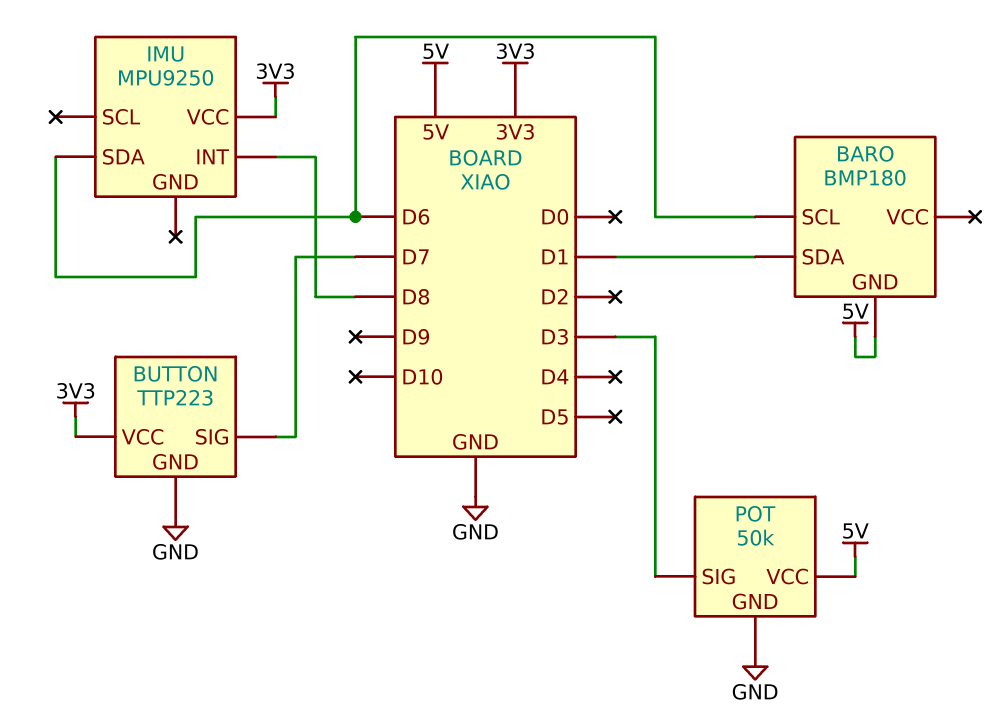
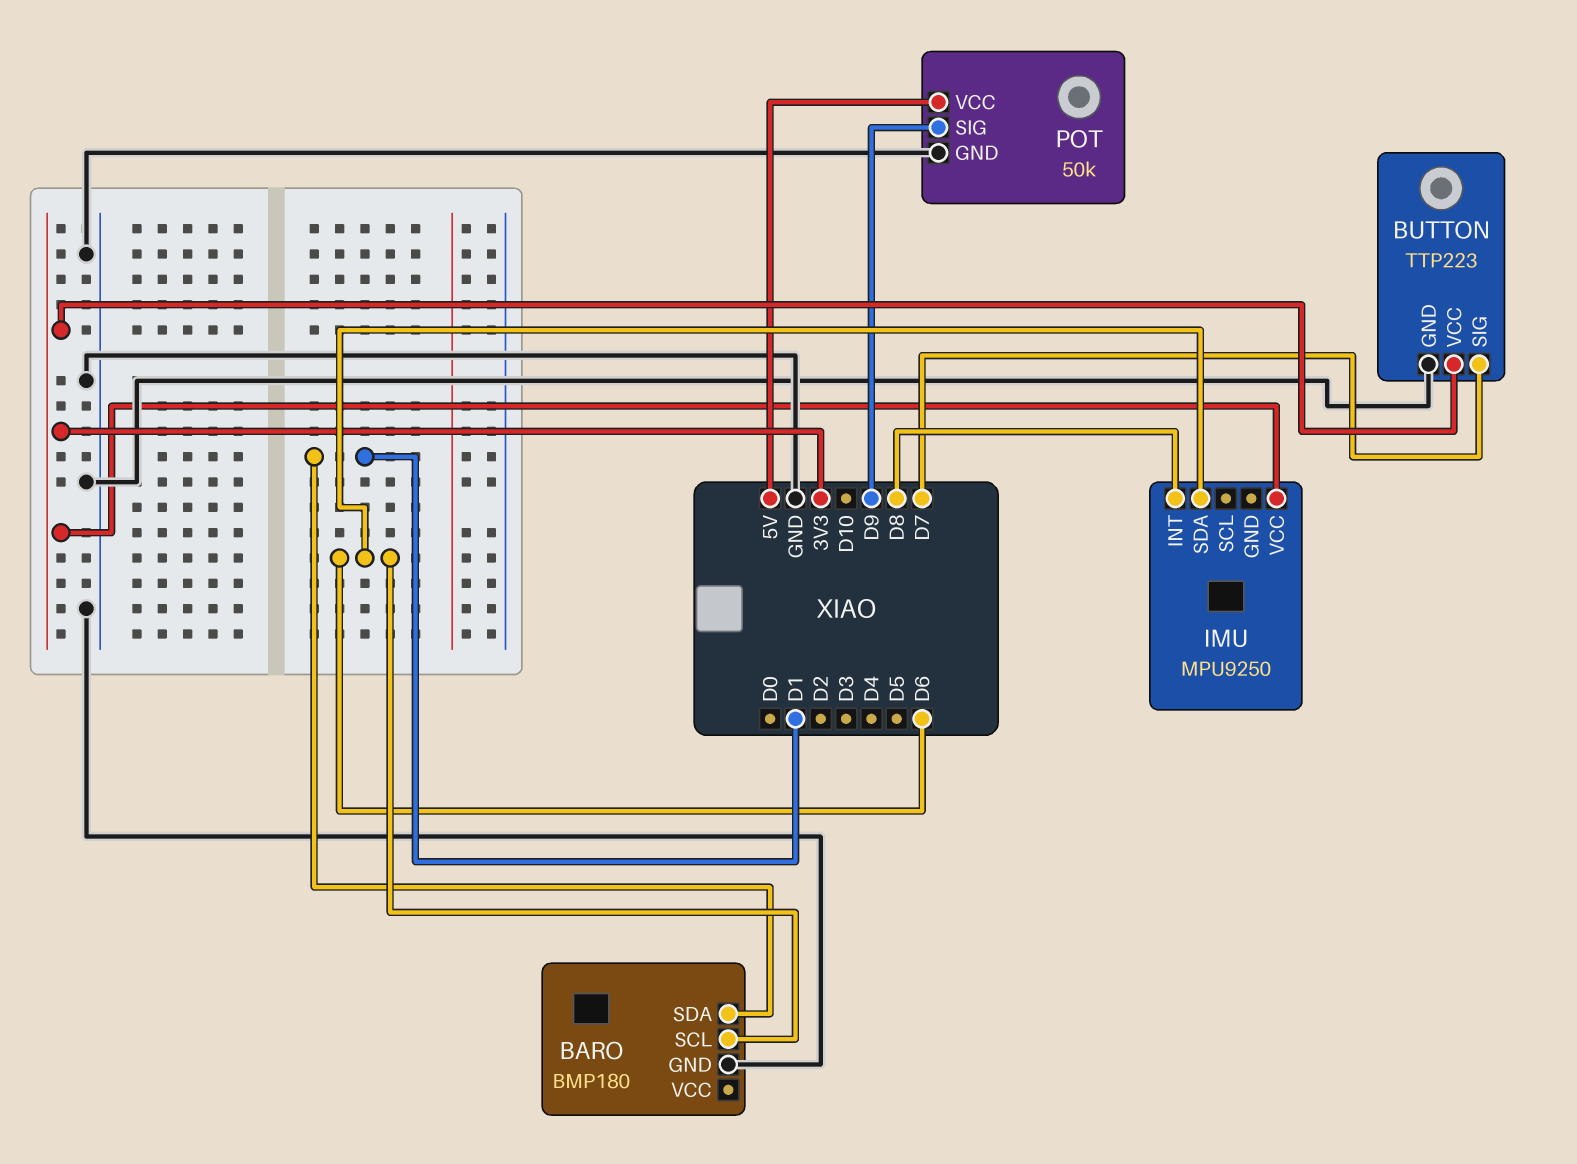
BARO pin GND: 5V -> GND
POT pin SIG: D3 -> D9

